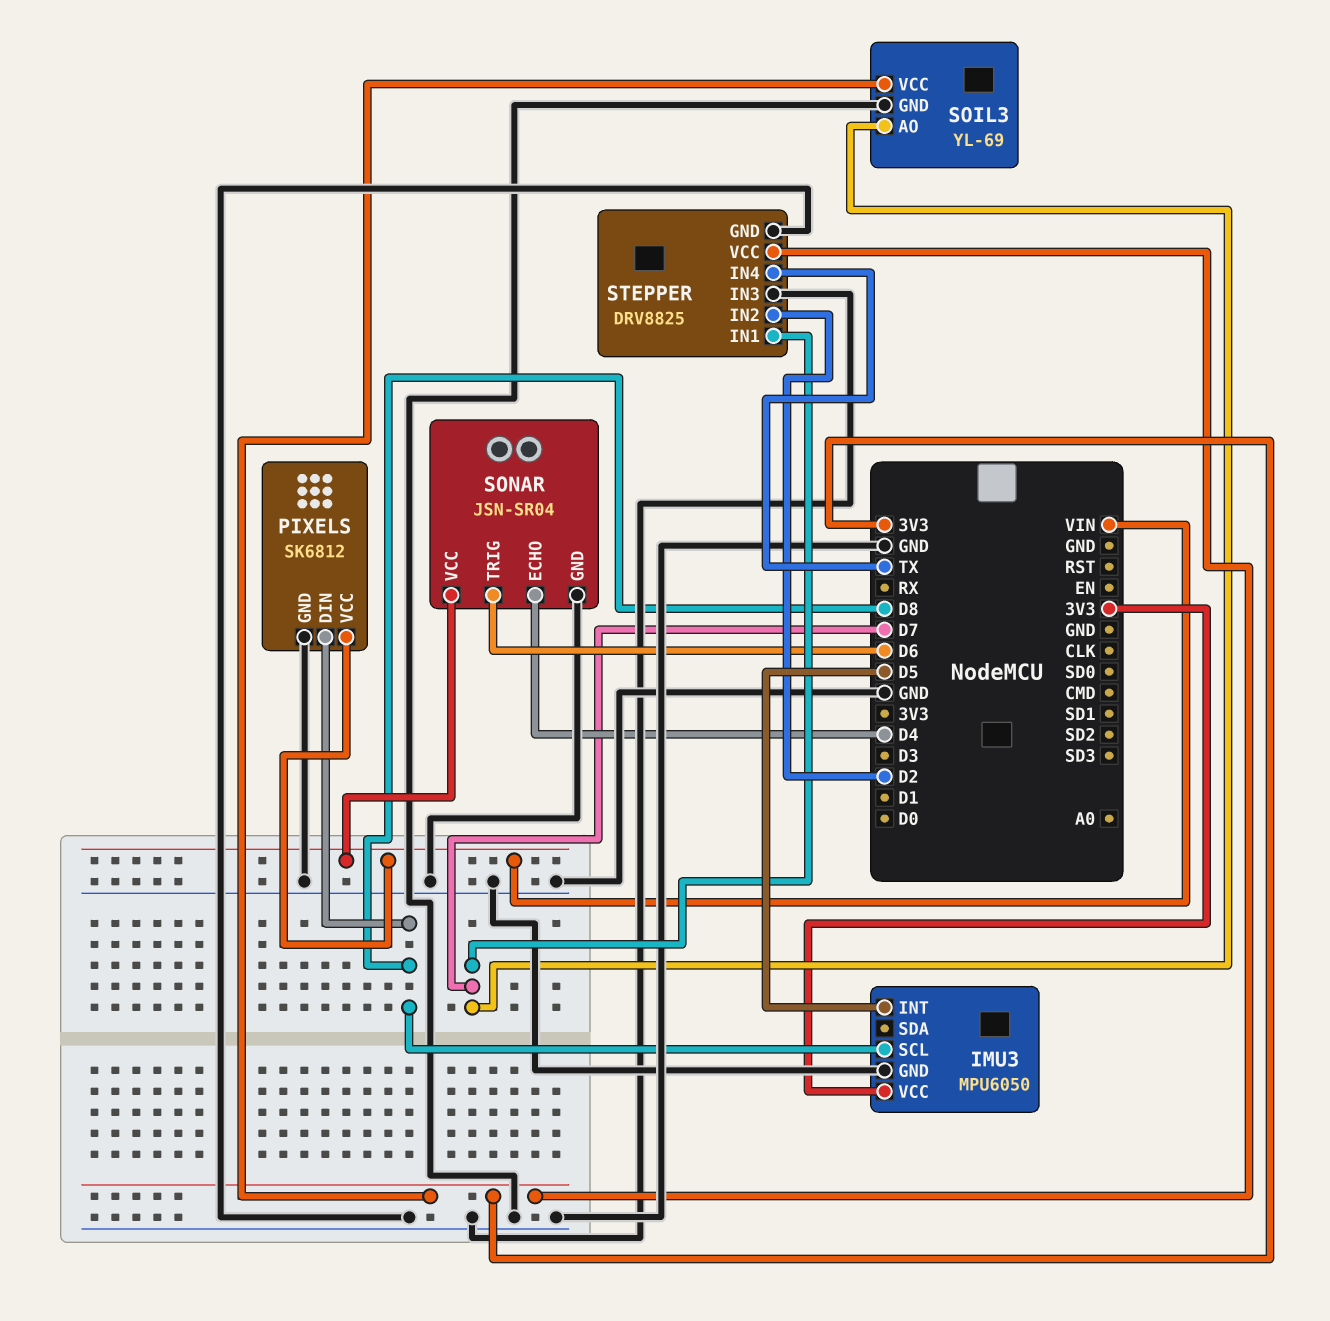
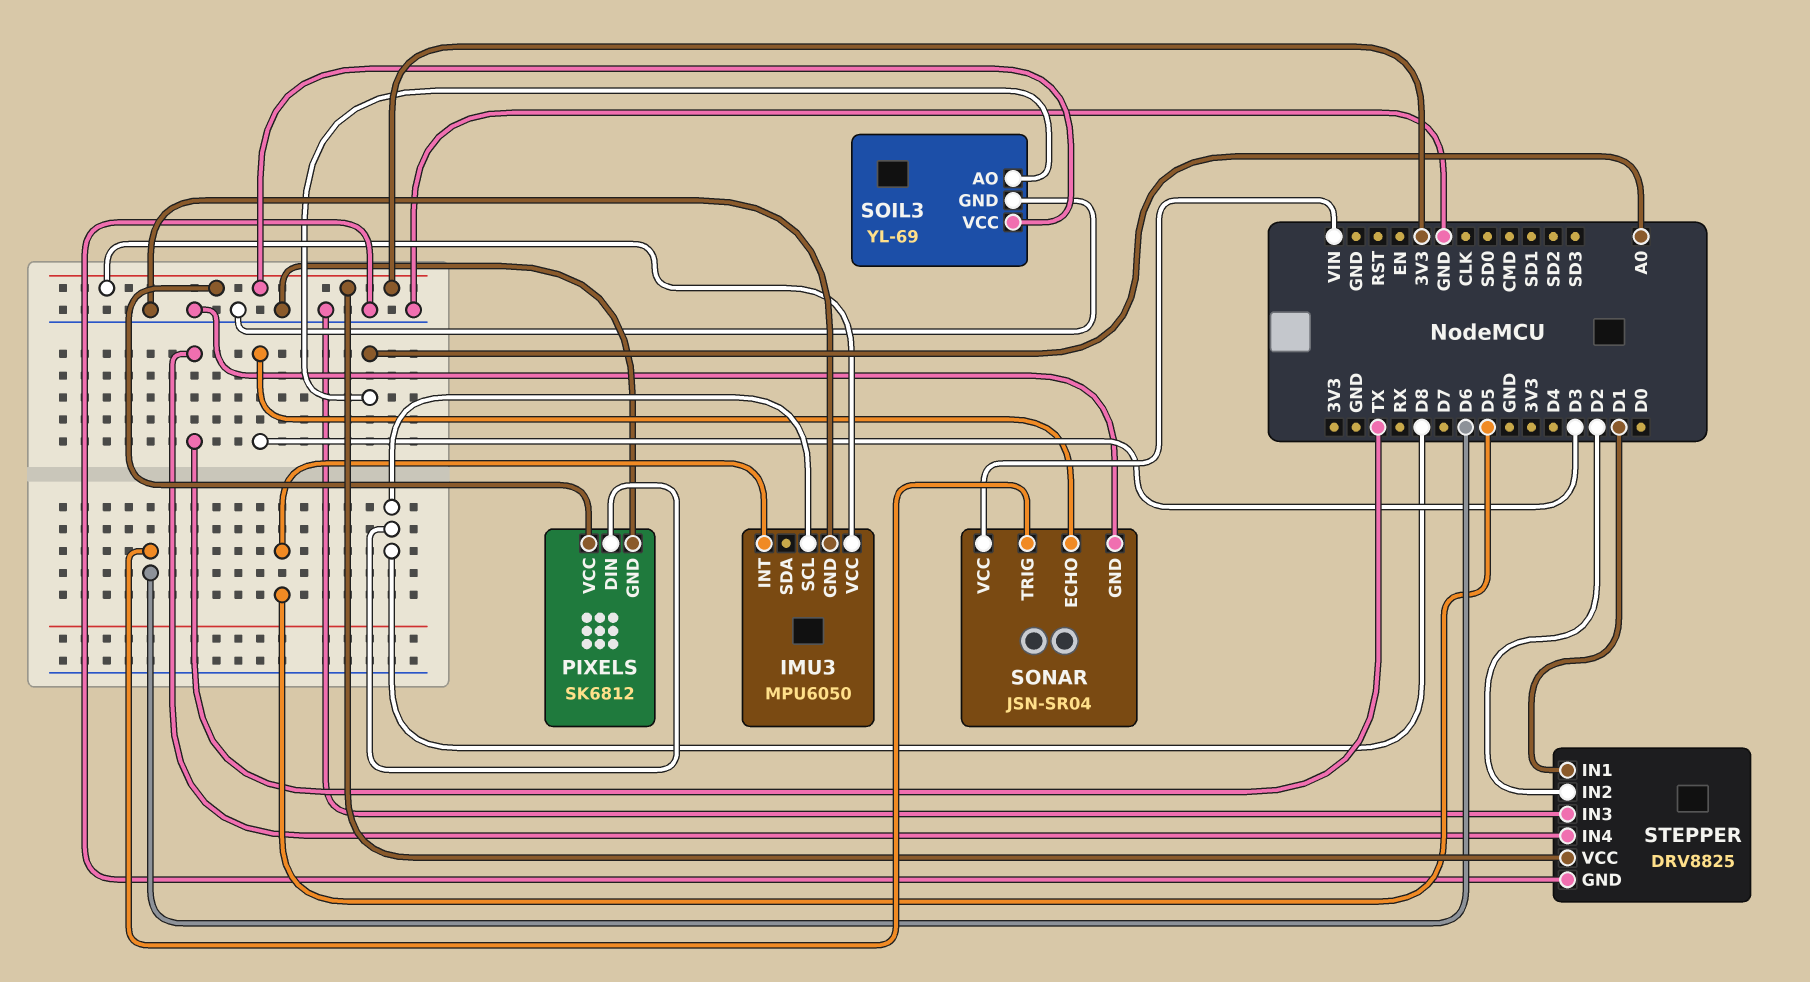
PIXELS pin VCC: VIN -> 3V3
SOIL3 pin AO: D7 -> A0
SONAR pin ECHO: D4 -> D3
STEPPER pin IN1: D7 -> D1

